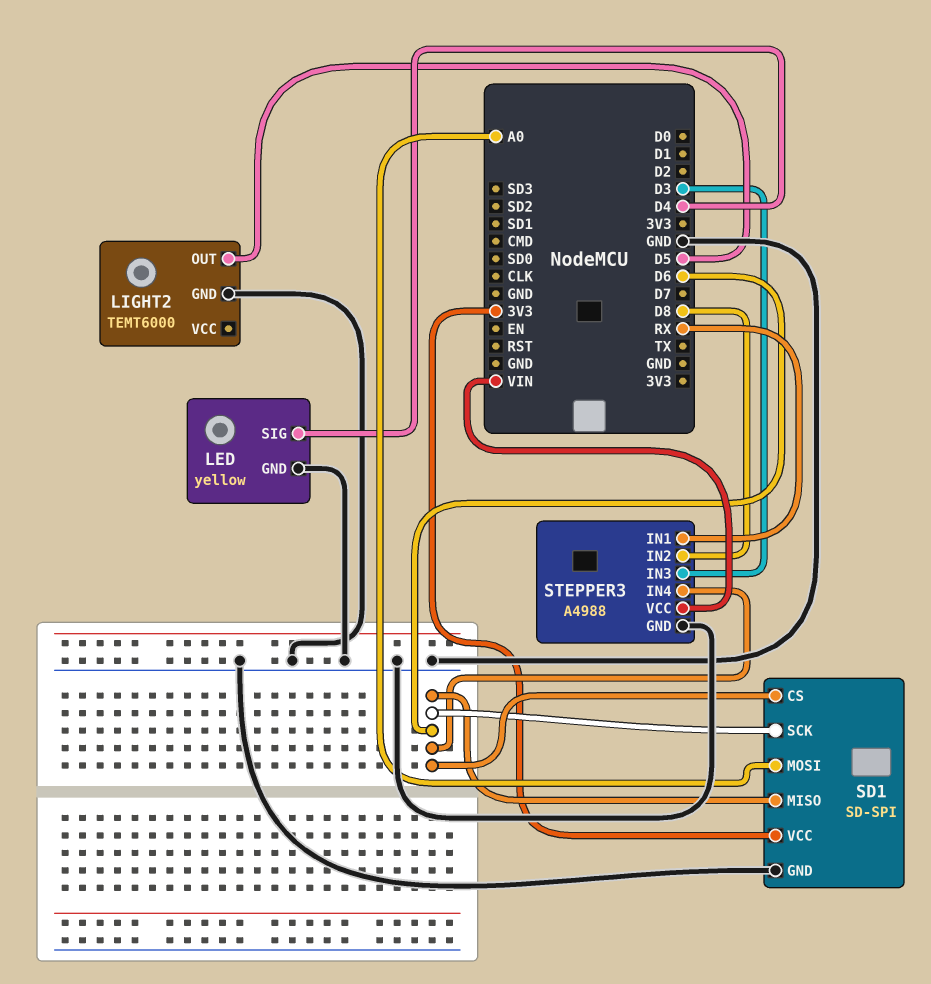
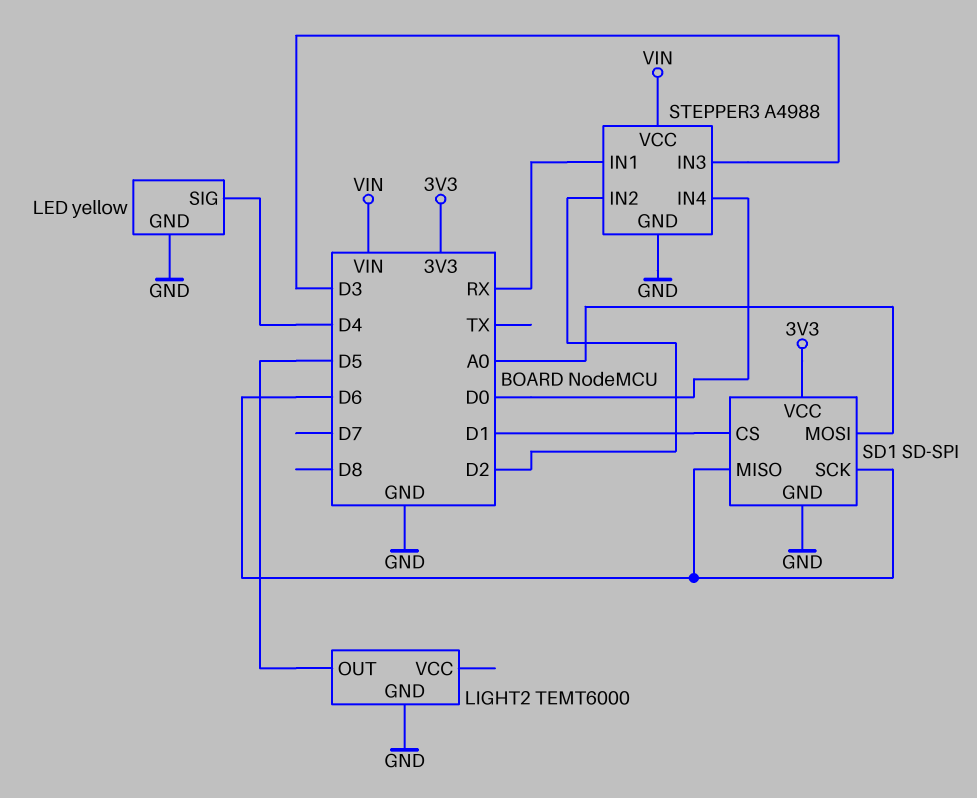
SD1 pin CS: D6 -> D1
STEPPER3 pin IN2: D8 -> D2
STEPPER3 pin IN4: D6 -> D0

